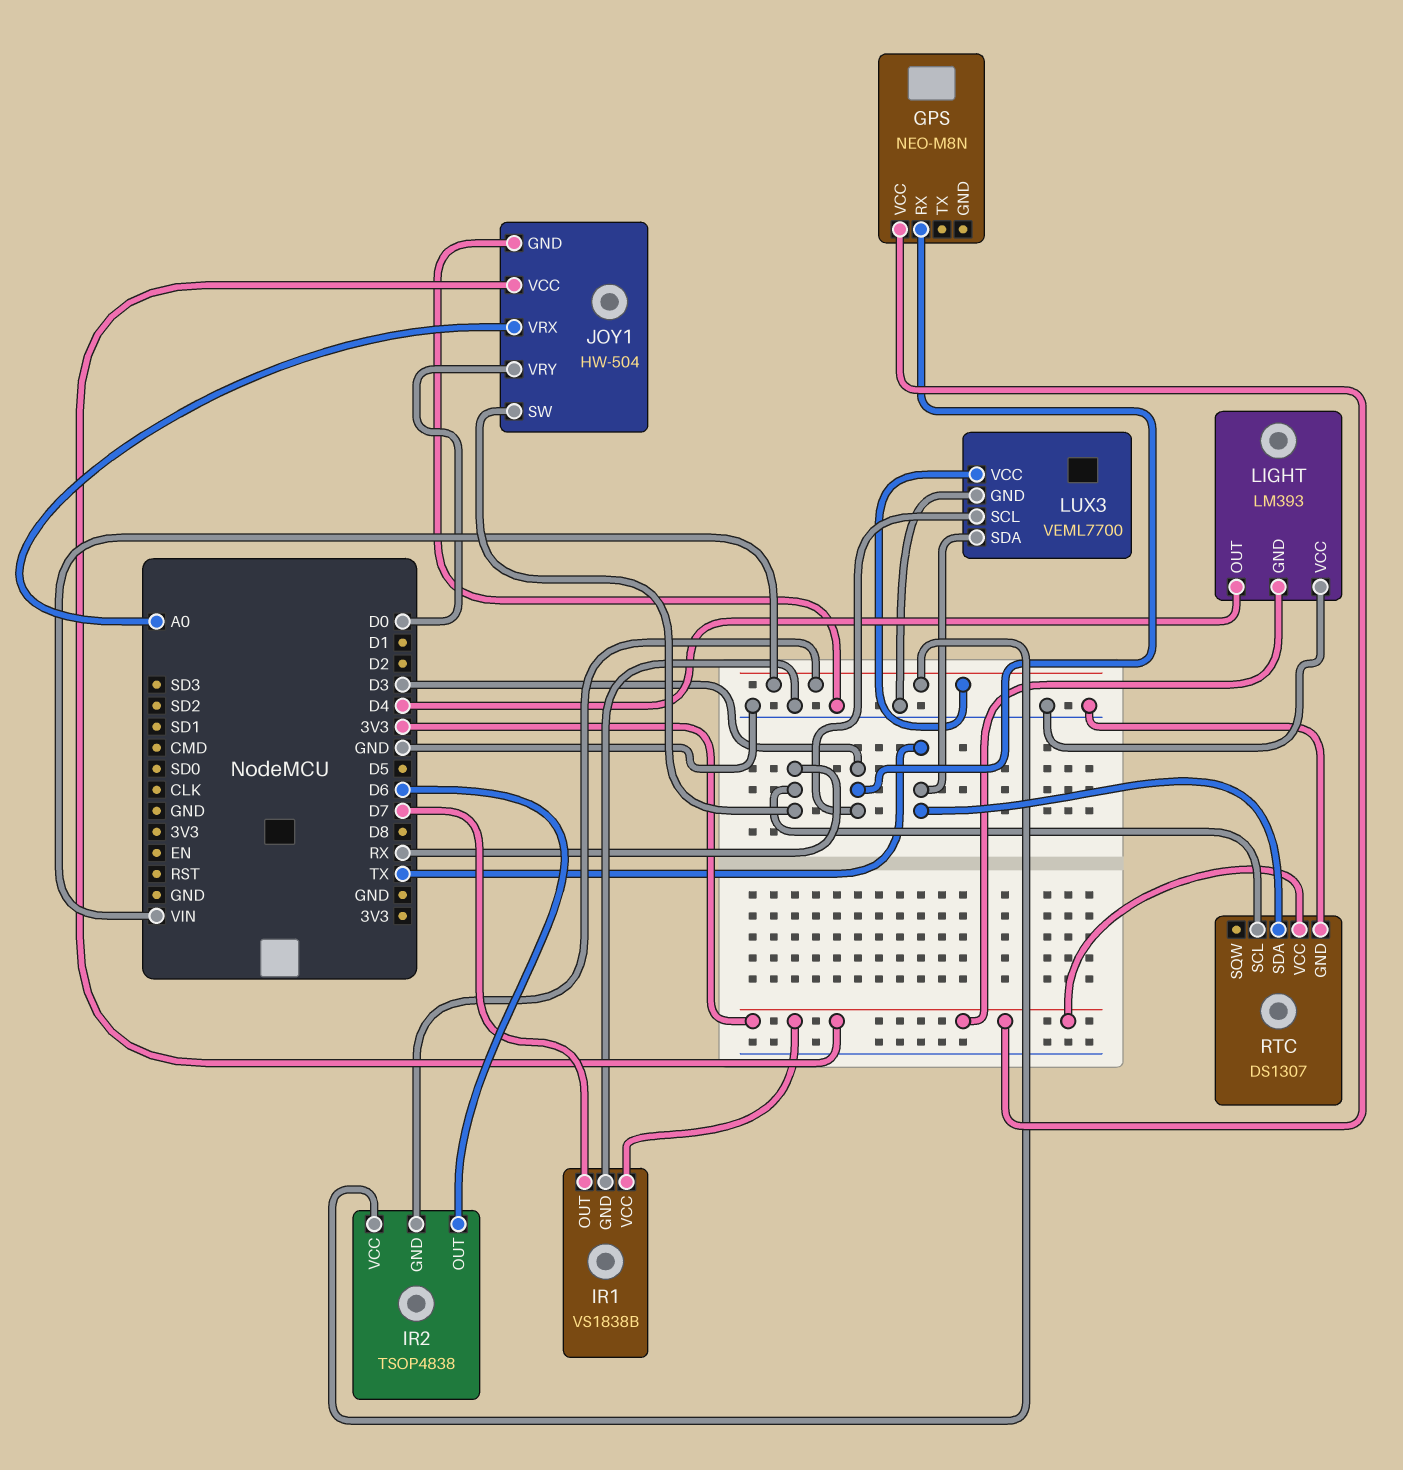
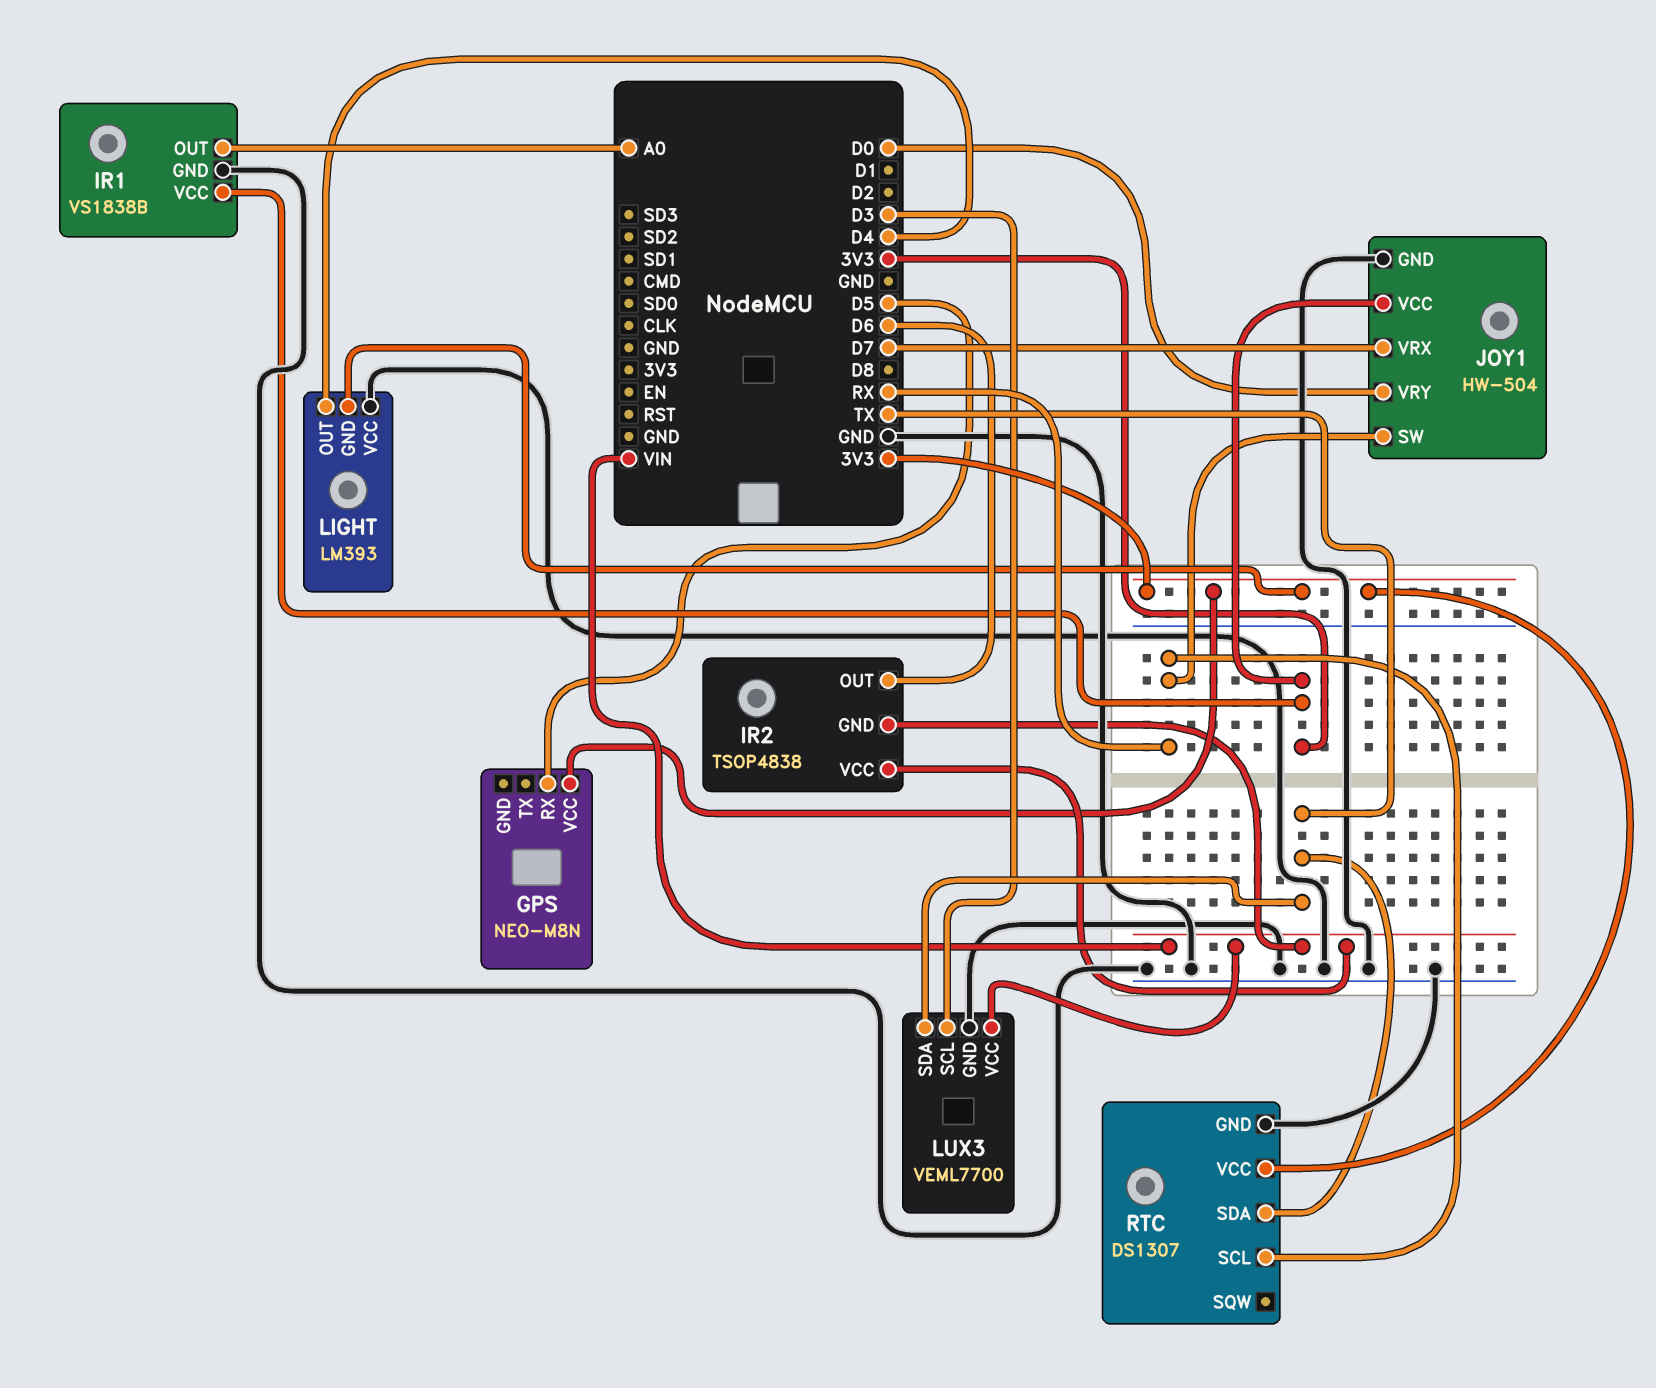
GPS pin RX: D3 -> D5
IR1 pin OUT: D7 -> A0
JOY1 pin VRX: A0 -> D7

